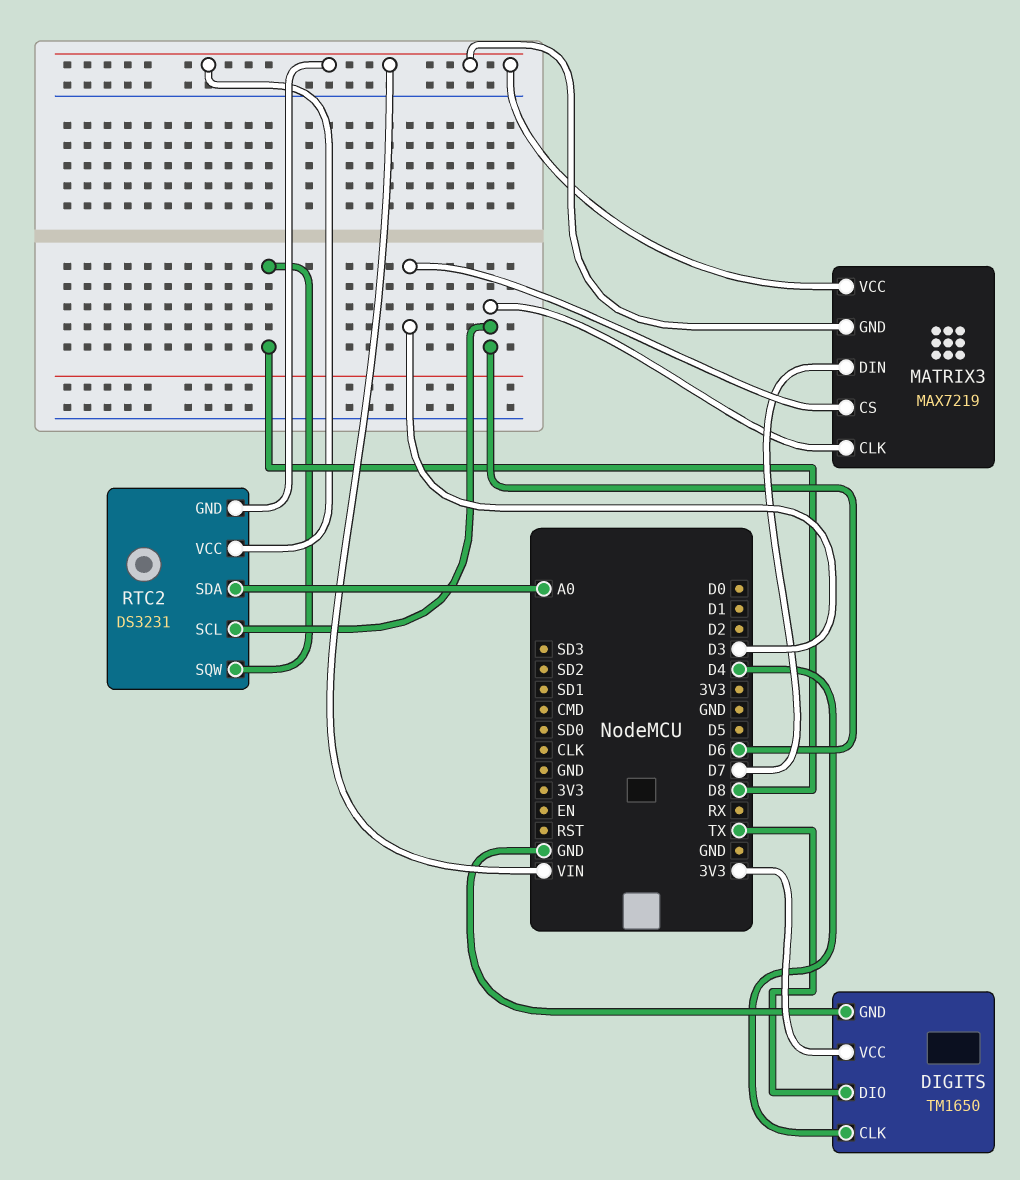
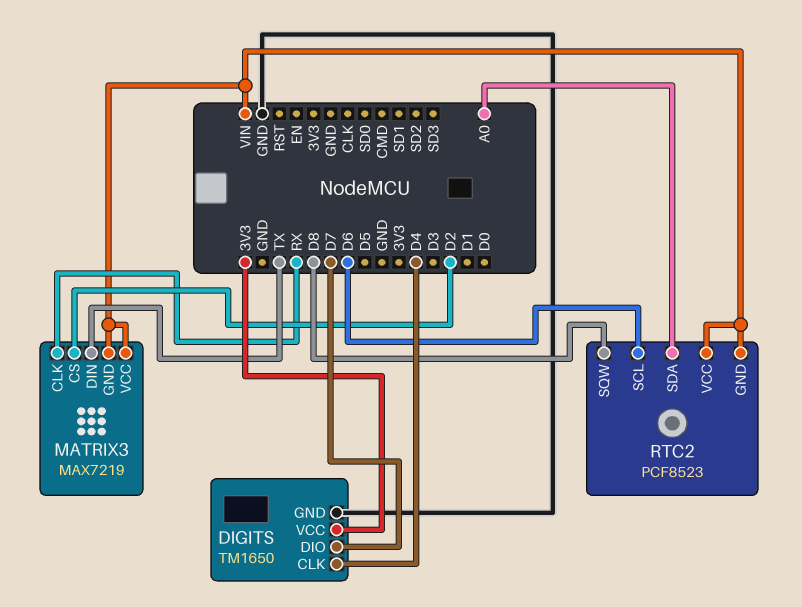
DIGITS pin DIO: TX -> D7
MATRIX3 pin CLK: D6 -> RX
MATRIX3 pin CS: D3 -> D2
MATRIX3 pin DIN: D7 -> TX
RTC2: DS3231 -> PCF8523

